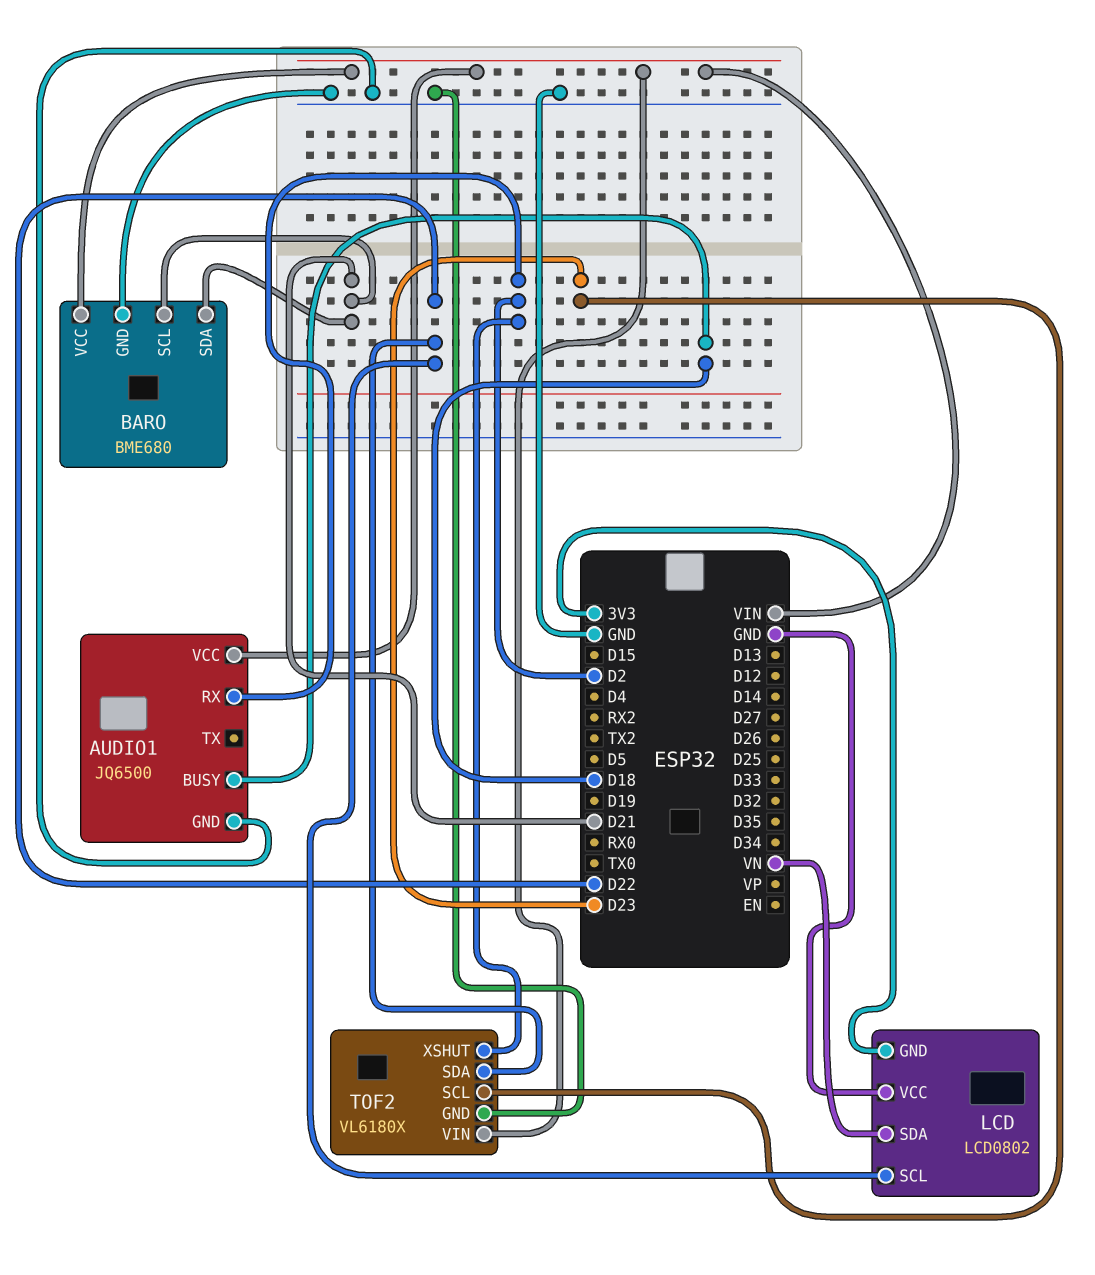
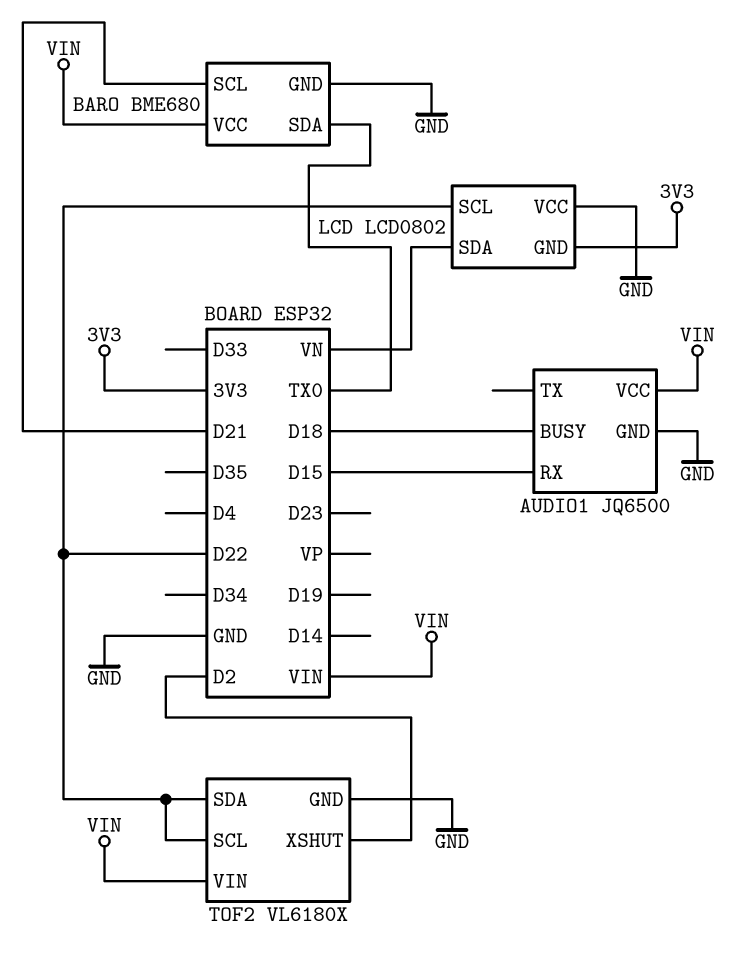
AUDIO1 pin RX: D2 -> D15
BARO pin SDA: D21 -> TX0
TOF2 pin SCL: D23 -> D22

